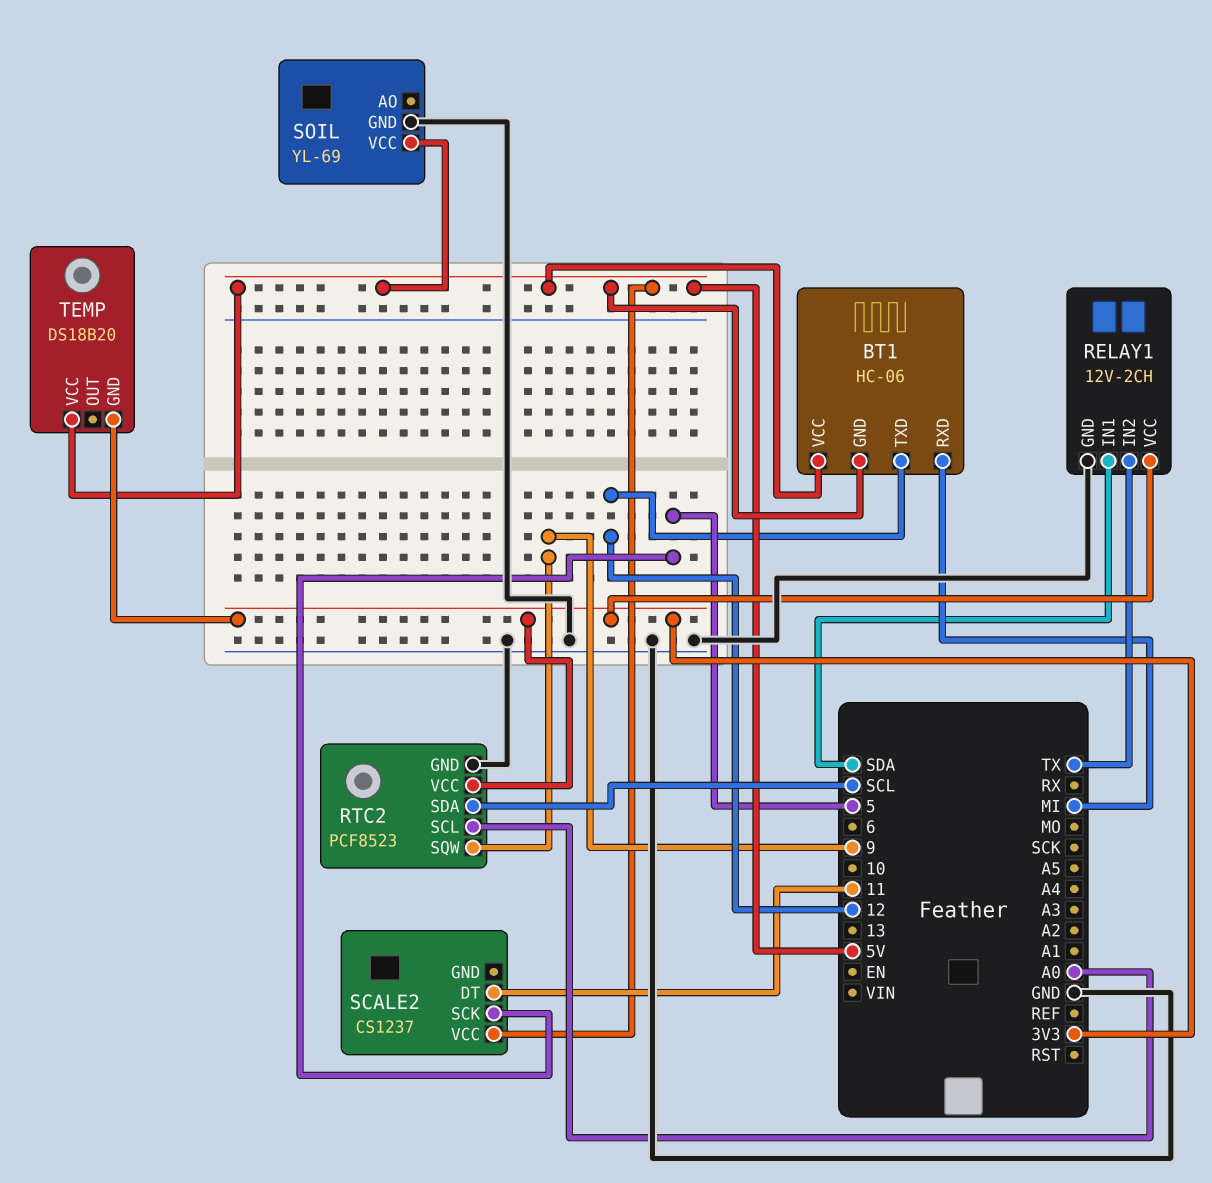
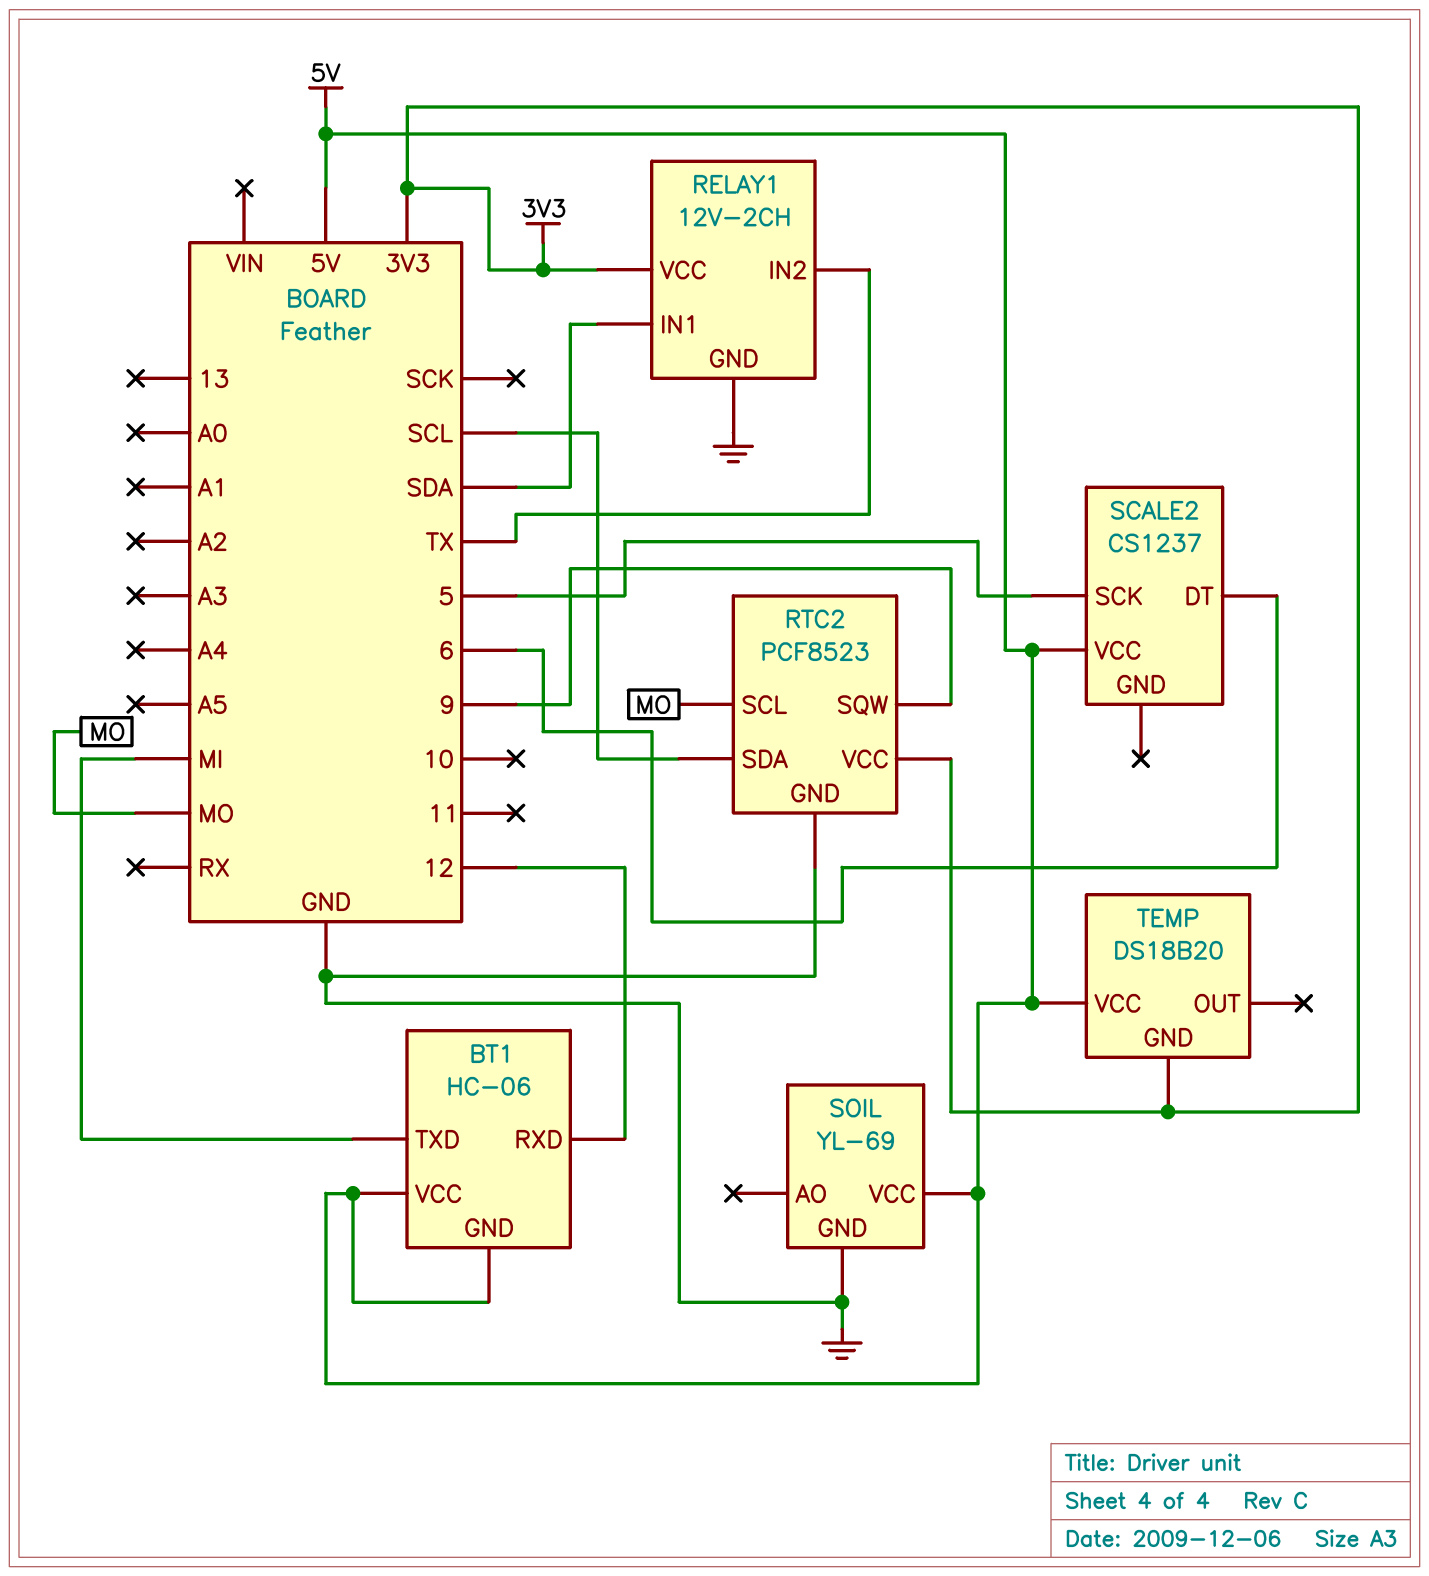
BT1 pin RXD: MI -> 12
BT1 pin TXD: 12 -> MI
RTC2 pin SCL: A0 -> MO
SCALE2 pin DT: 11 -> 6

